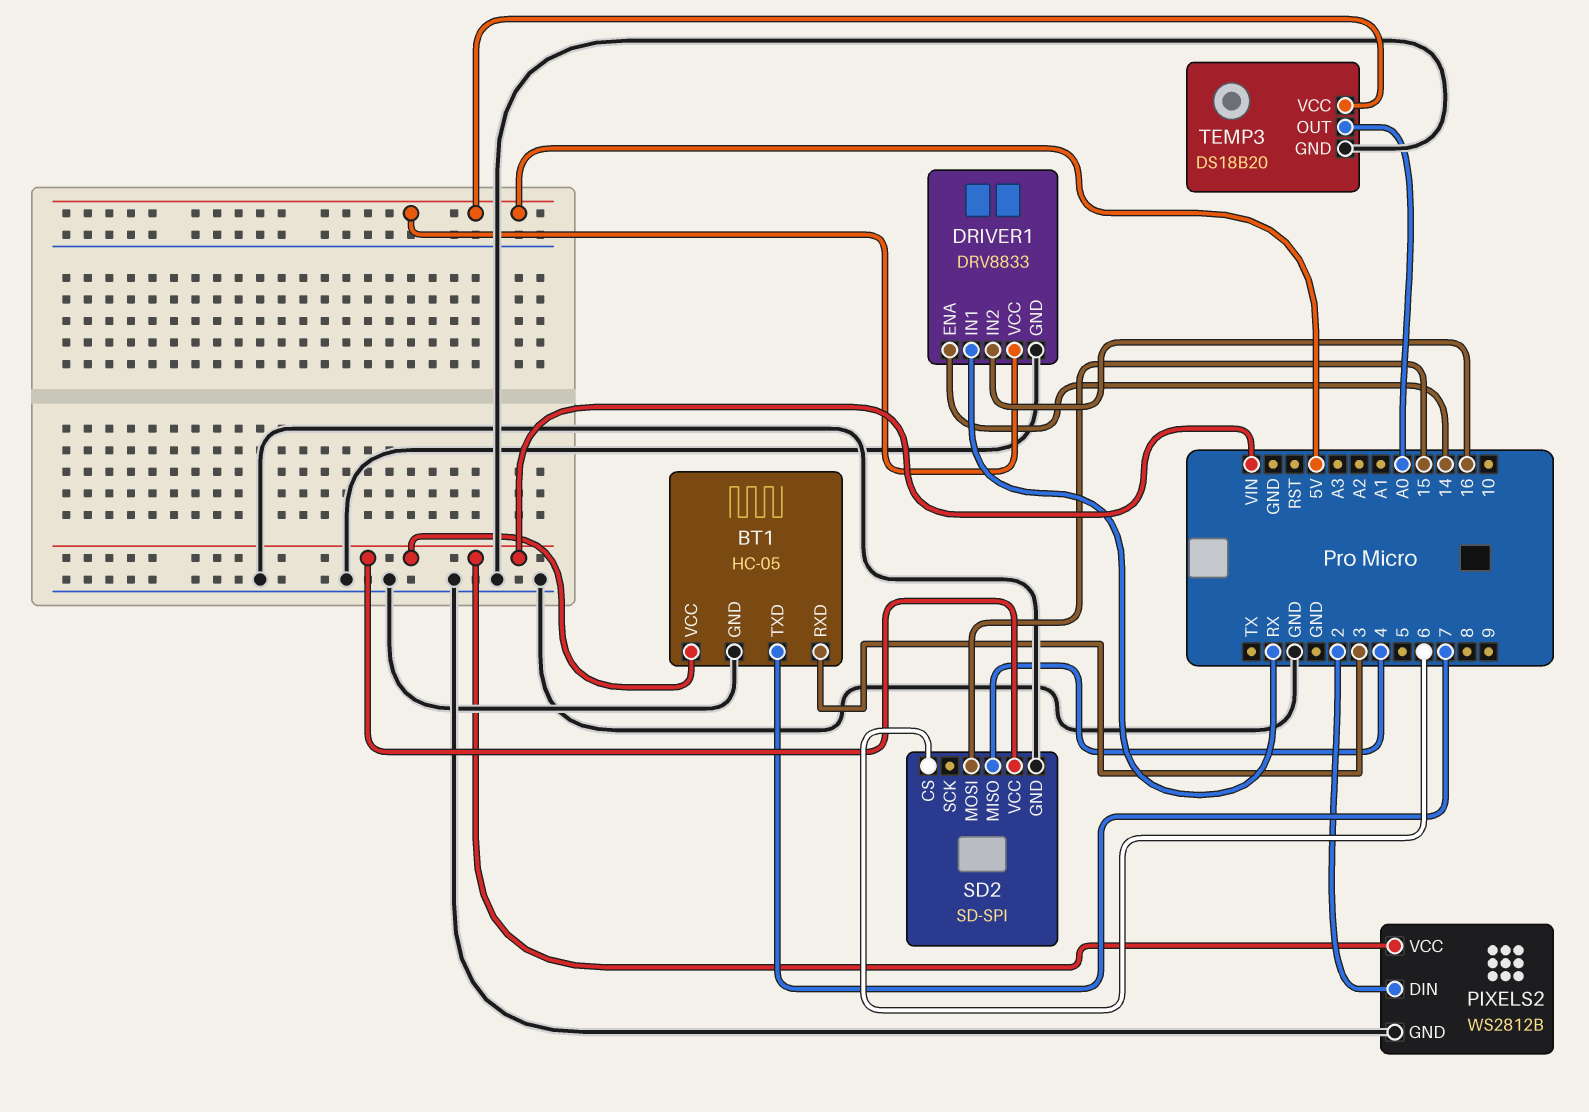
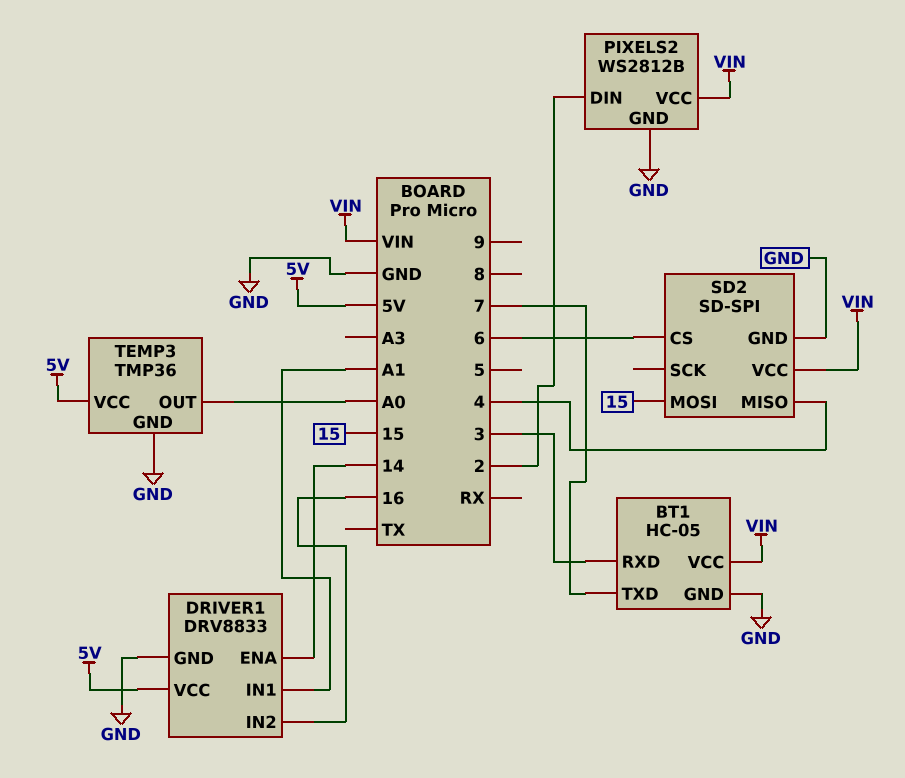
DRIVER1 pin IN1: RX -> A1
TEMP3: DS18B20 -> TMP36

